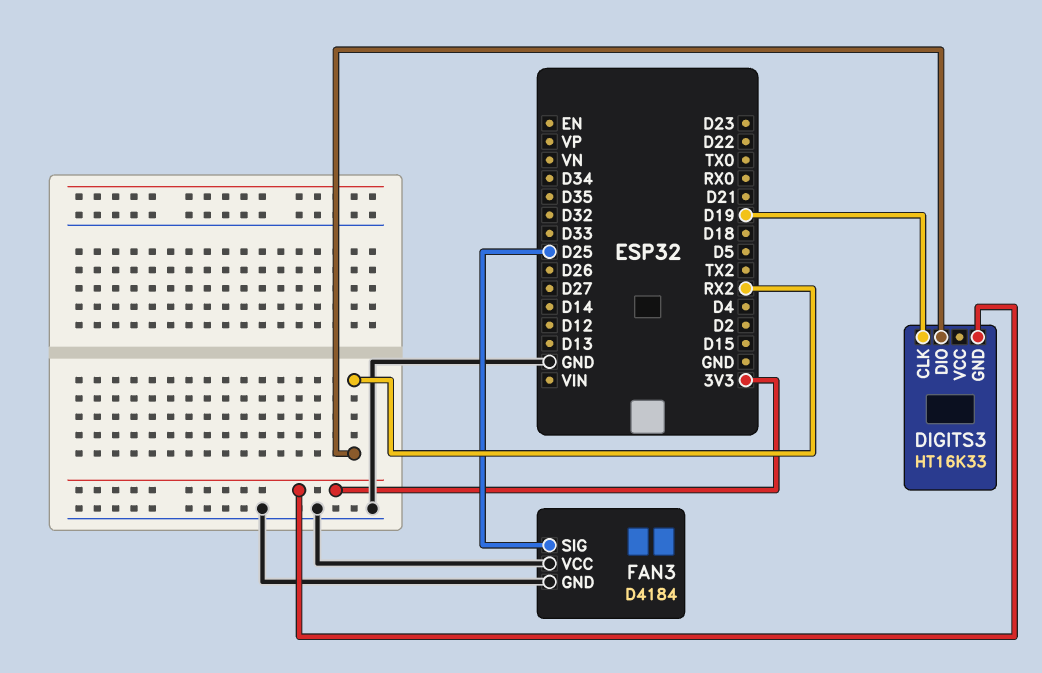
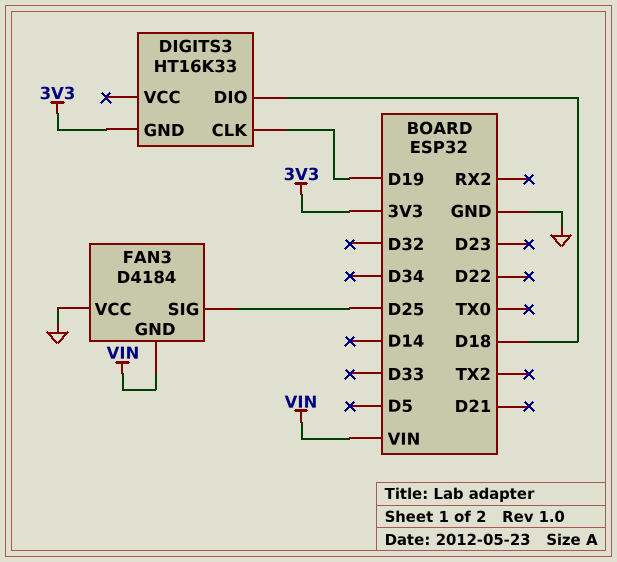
DIGITS3 pin DIO: RX2 -> D18
FAN3 pin GND: GND -> VIN

